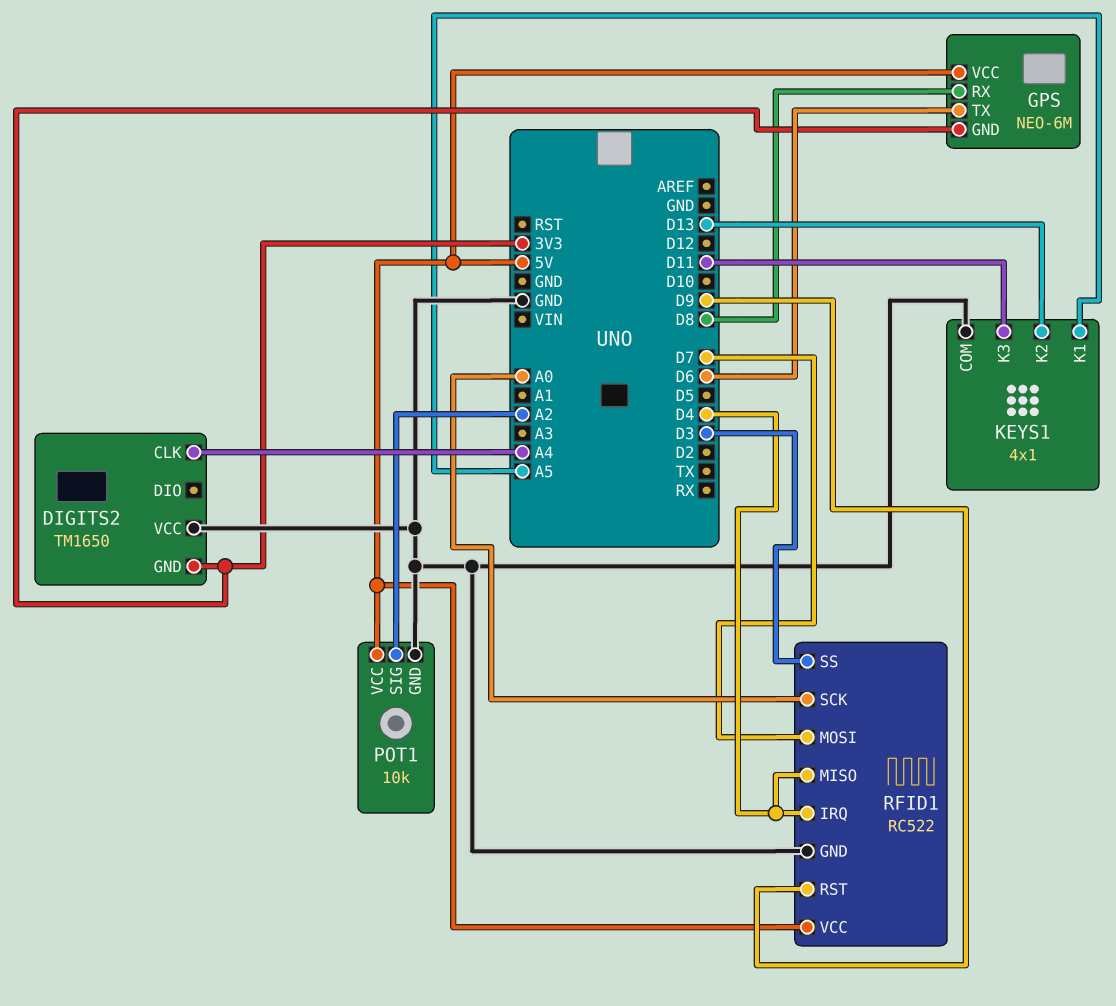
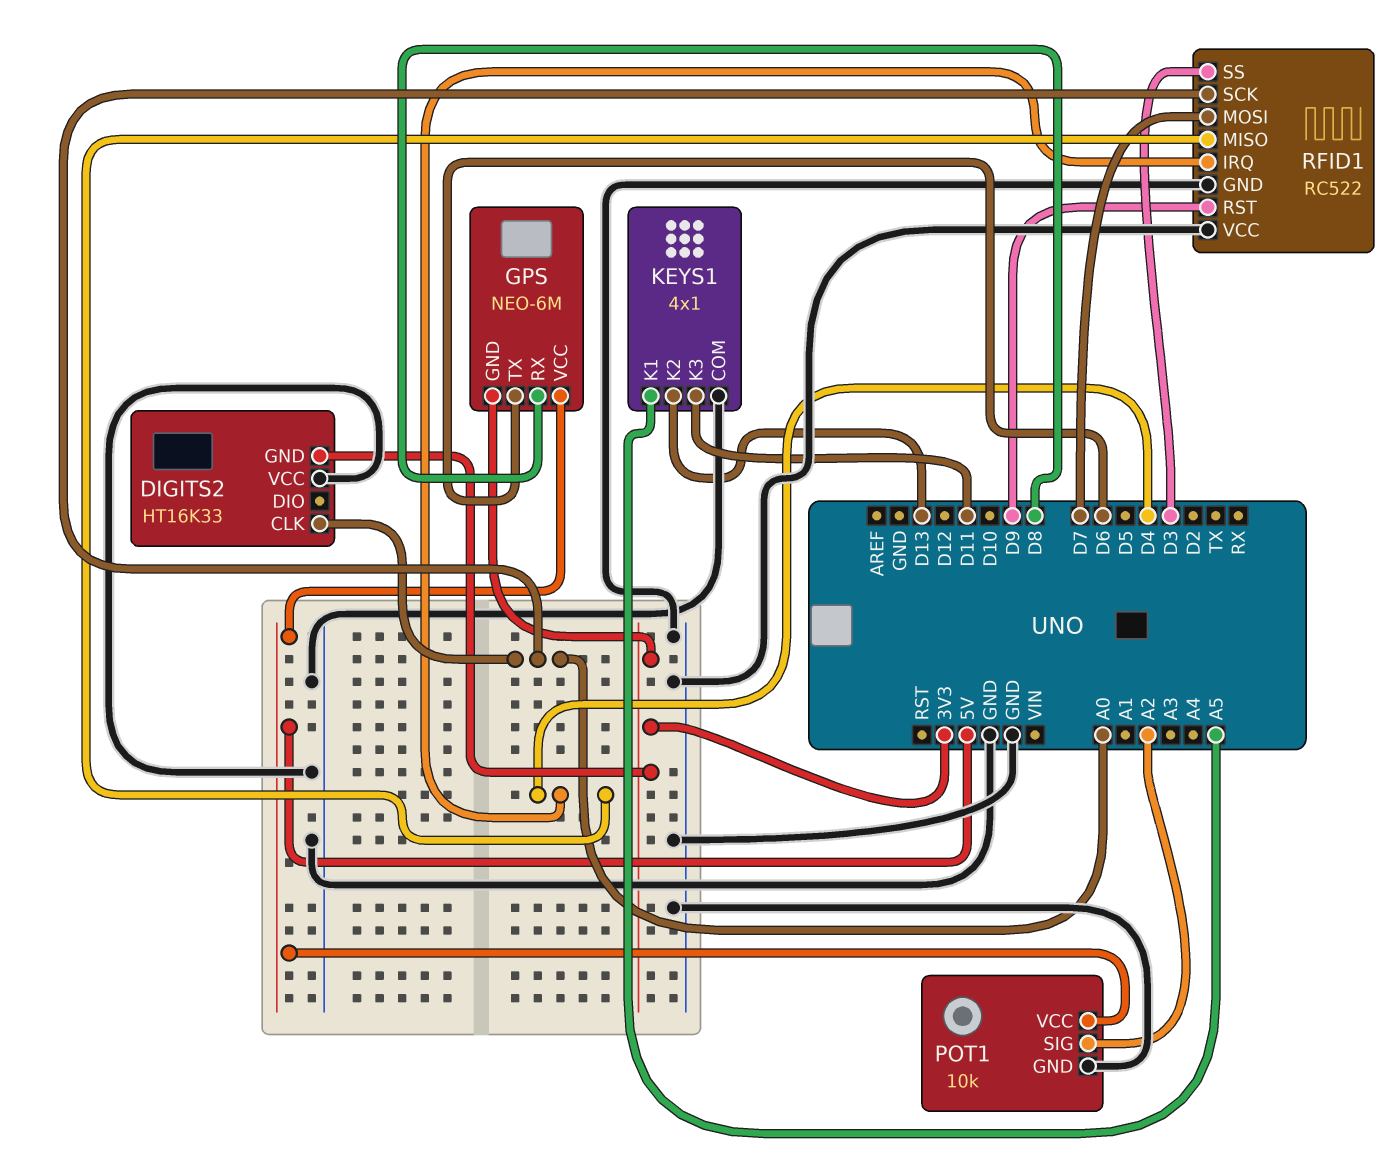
DIGITS2: TM1650 -> HT16K33
DIGITS2 pin CLK: A4 -> A0
RFID1 pin VCC: 5V -> GND

